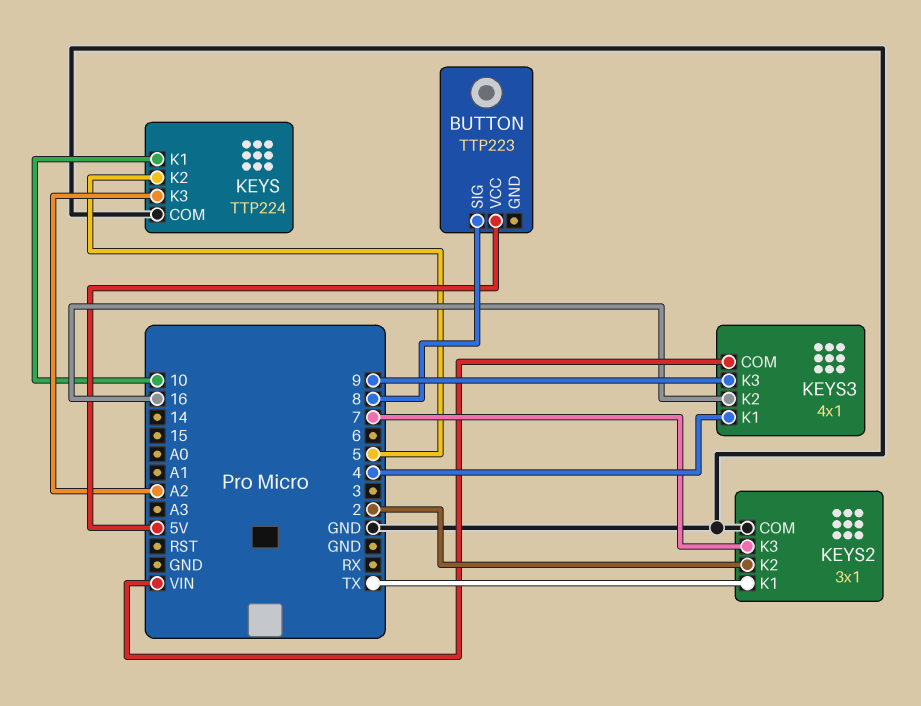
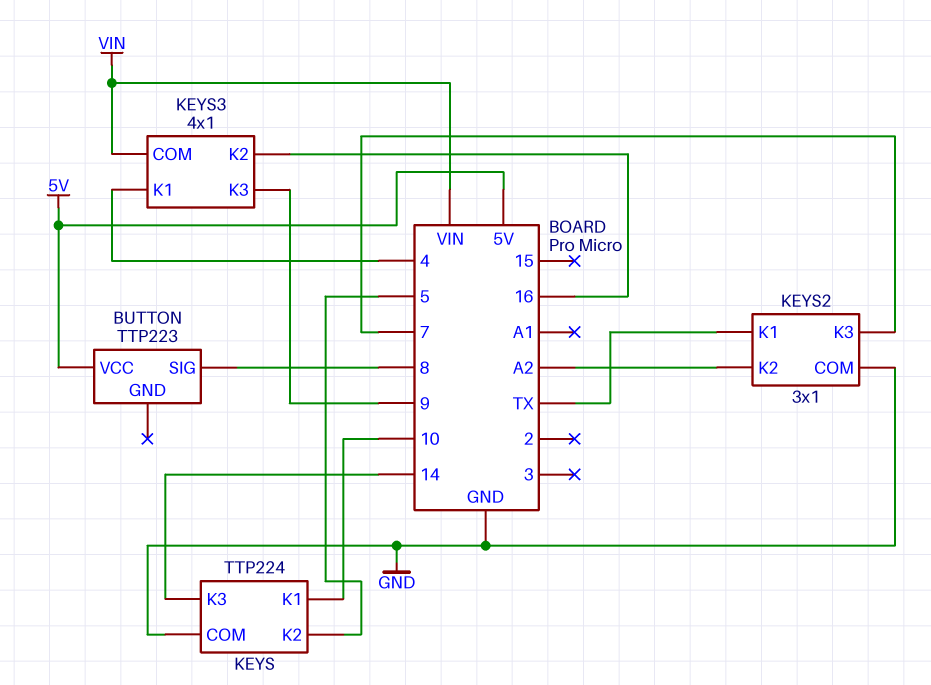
KEYS pin K3: A2 -> 14
KEYS2 pin K2: 2 -> A2

